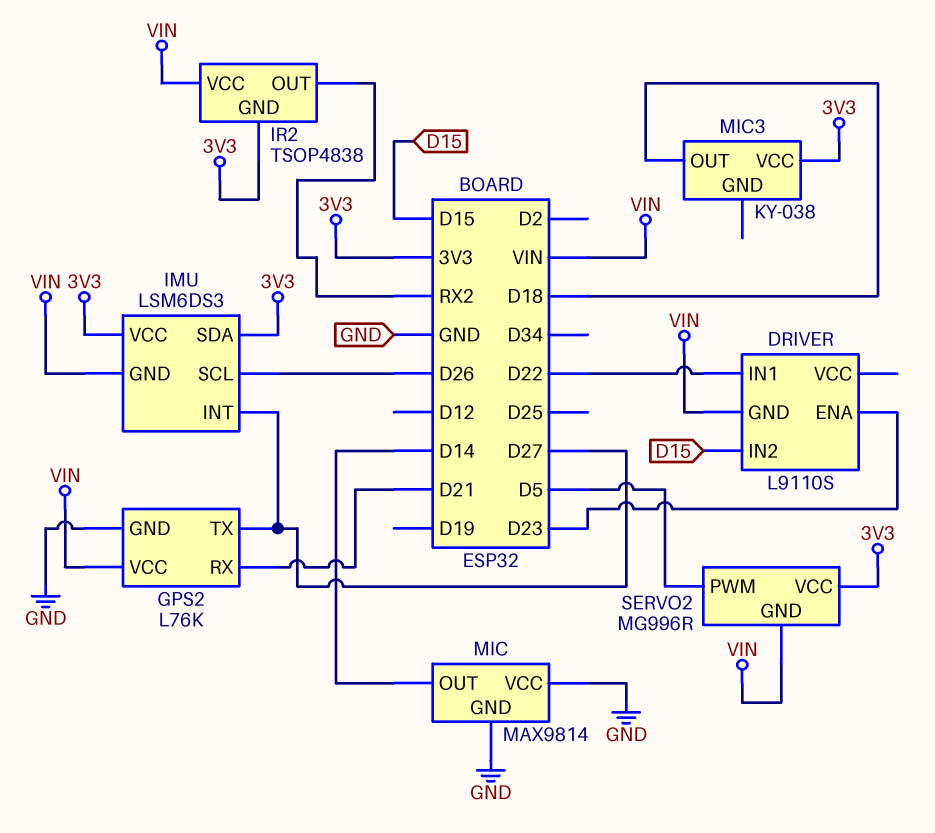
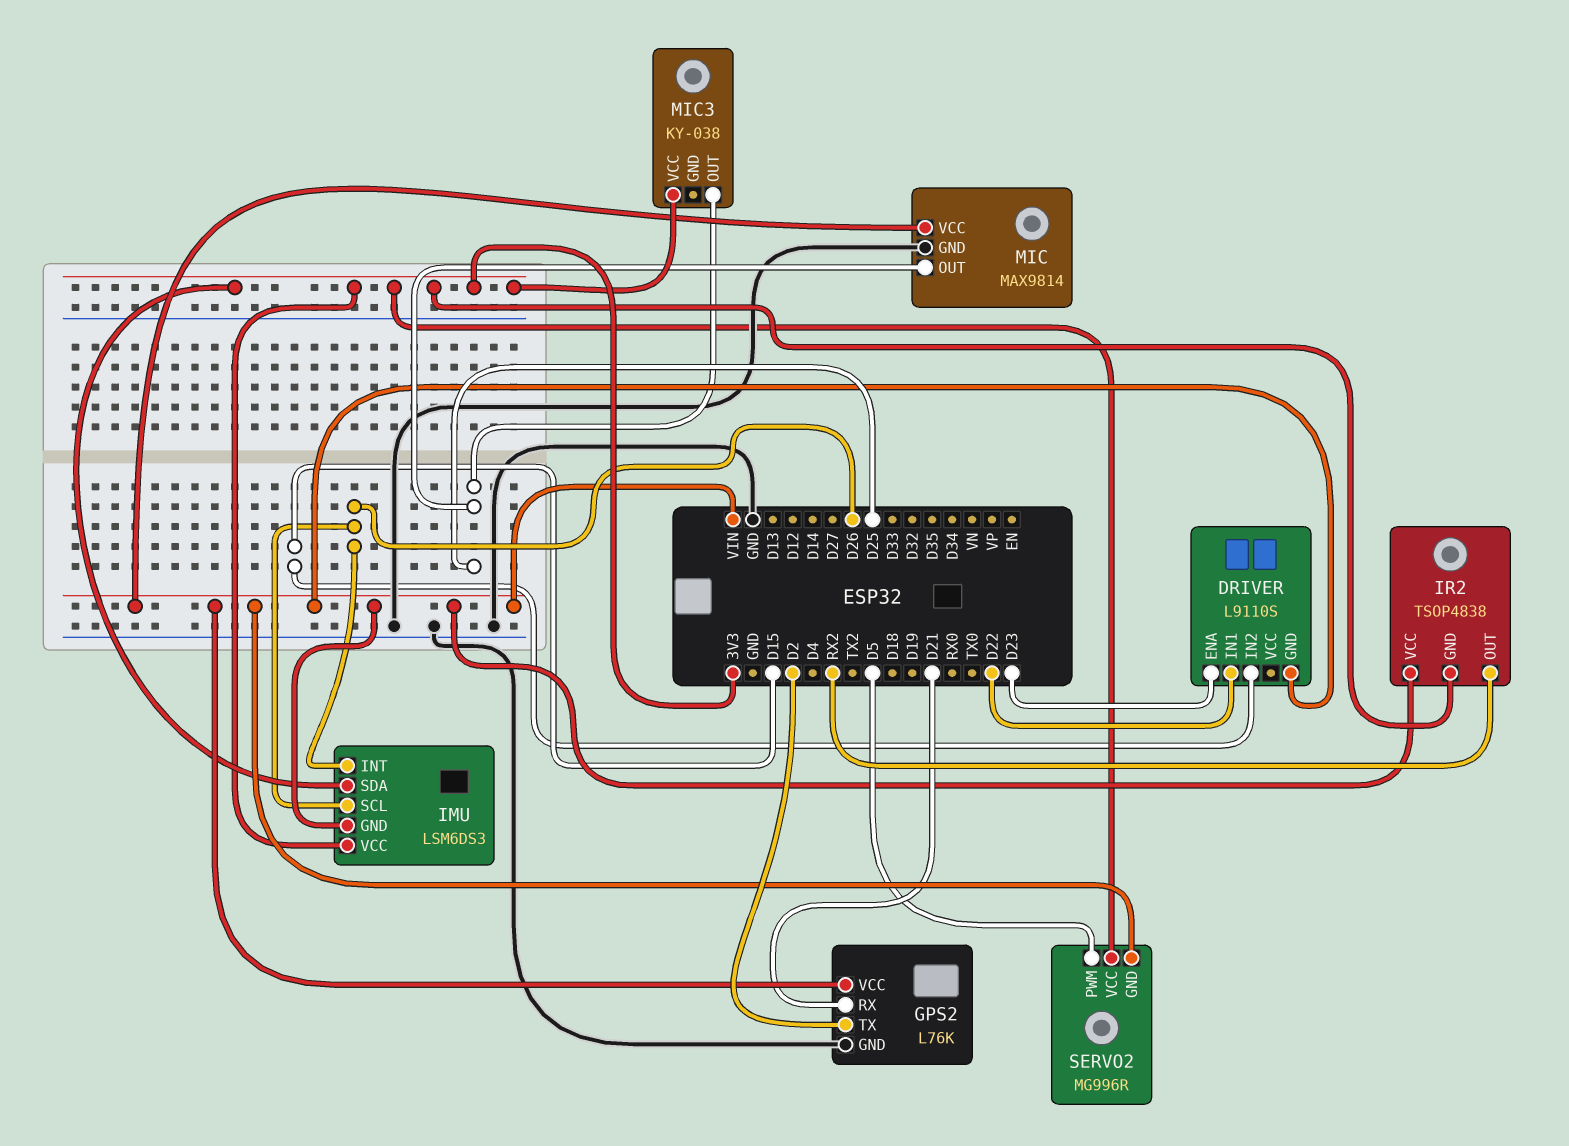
GPS2 pin TX: D27 -> D2
IMU pin INT: D27 -> D26
MIC pin OUT: D14 -> D25
MIC pin VCC: GND -> VIN
MIC3 pin OUT: D18 -> D25

